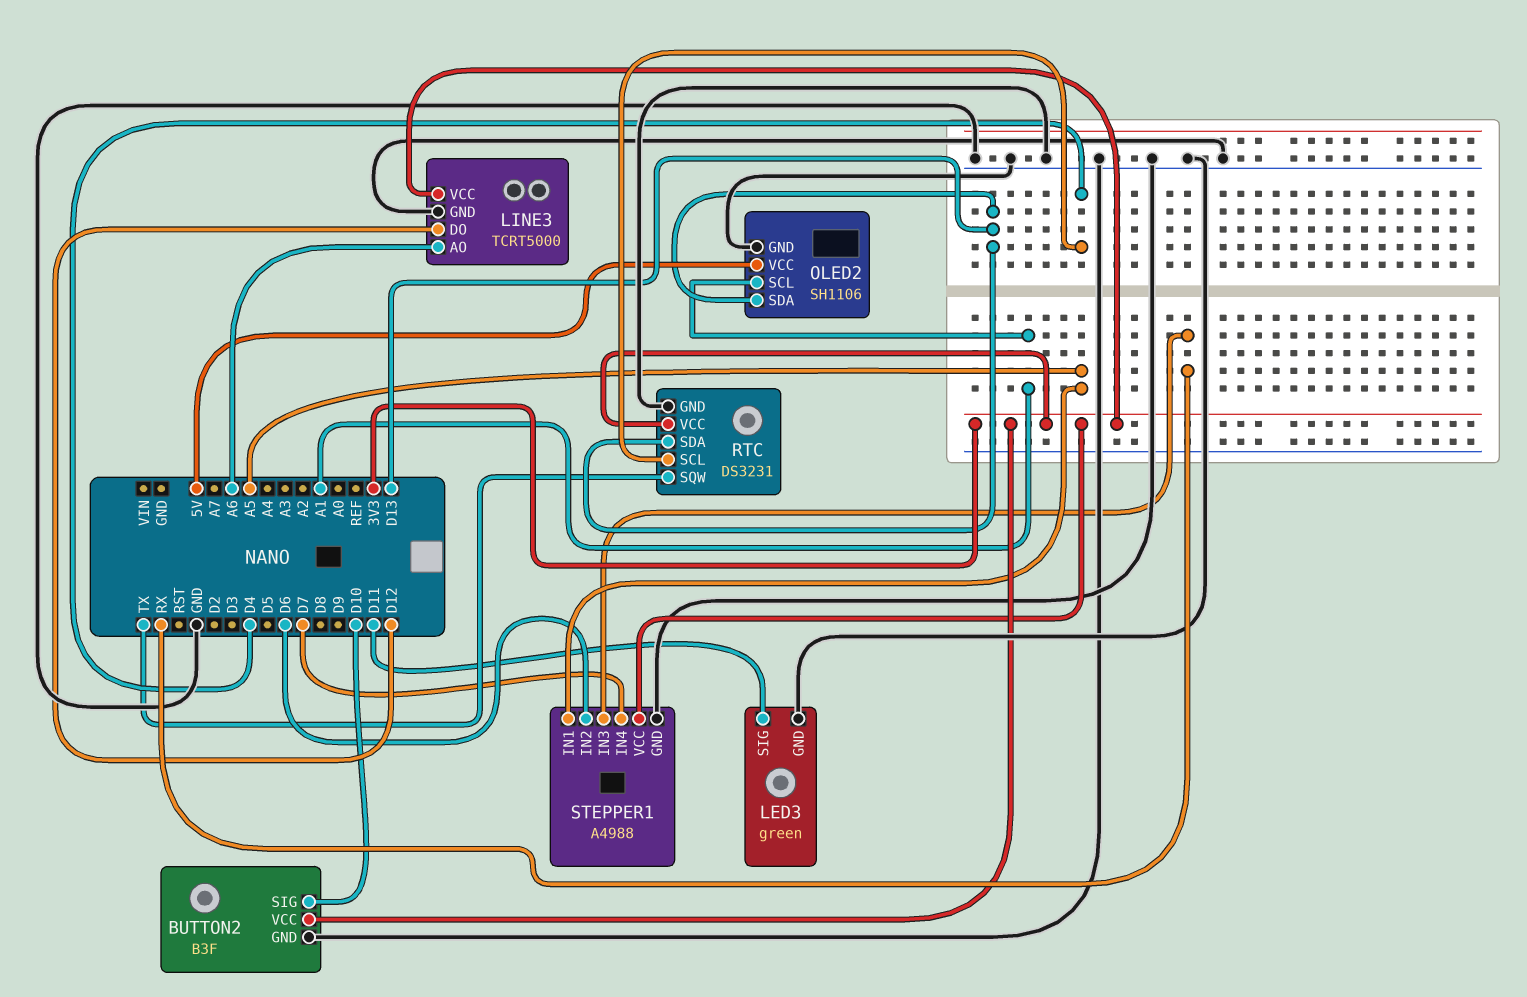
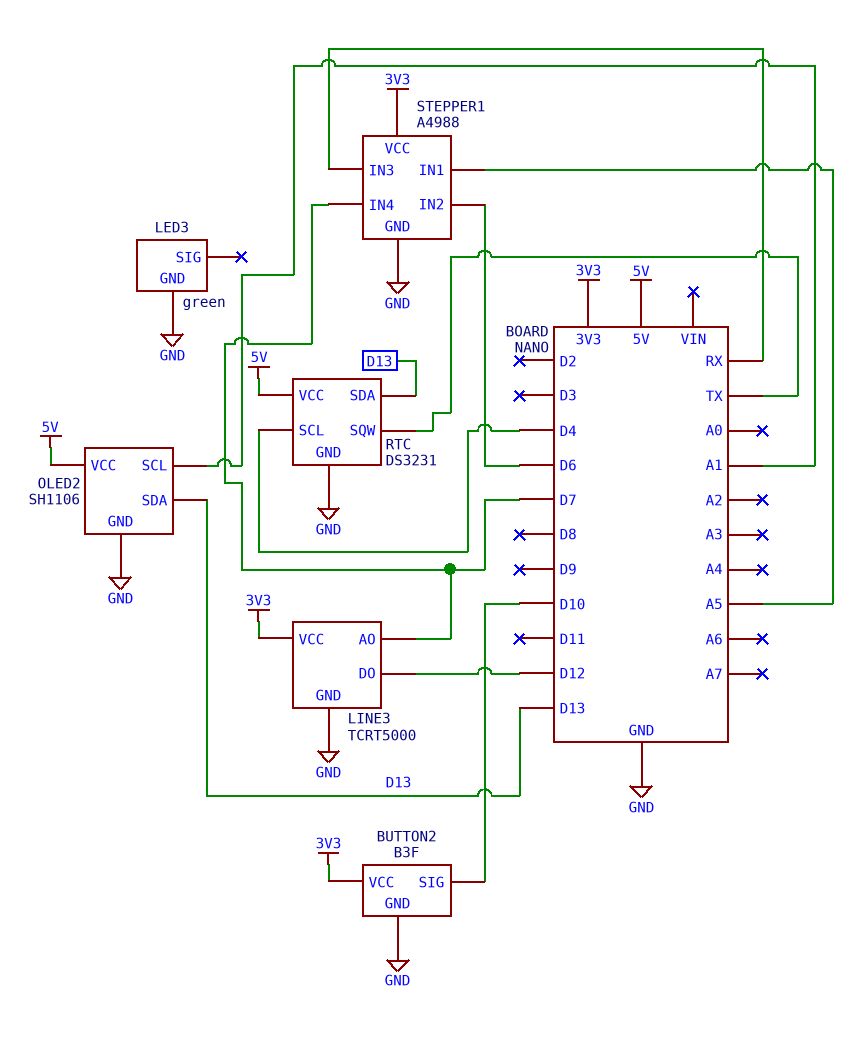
LED3 pin SIG: D11 -> none
LINE3 pin AO: A6 -> D7
RTC pin VCC: 3V3 -> 5V

